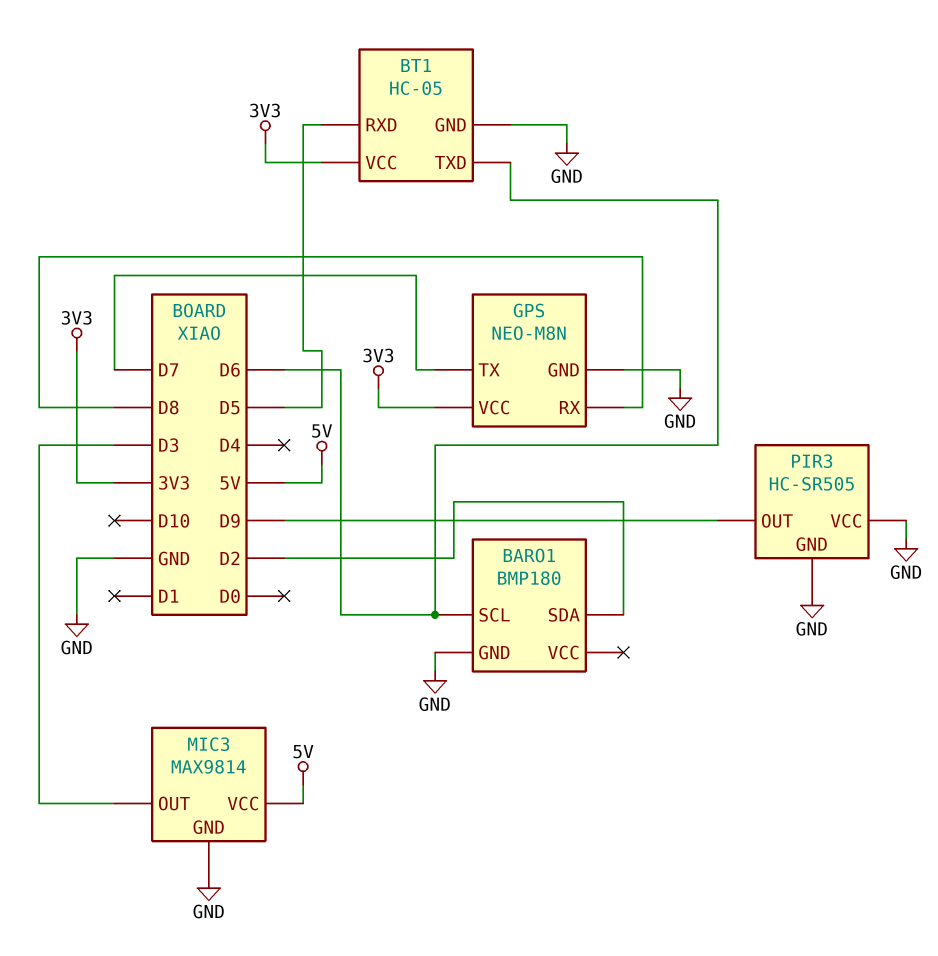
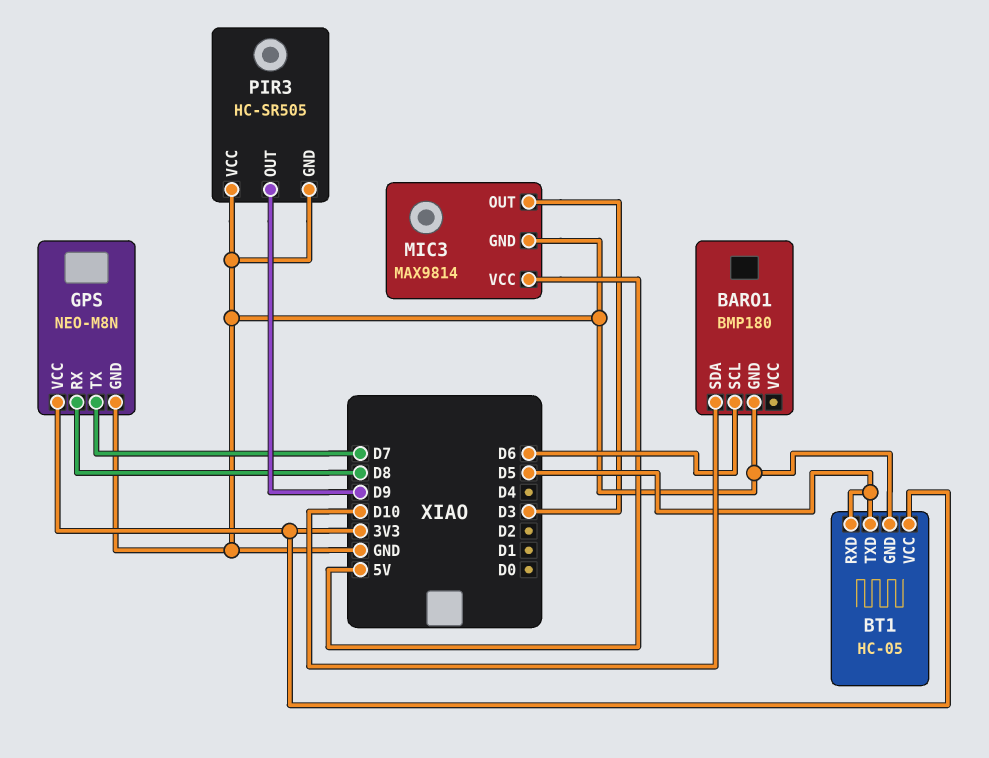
BARO1 pin SDA: D2 -> D10
BT1 pin TXD: D6 -> D5

